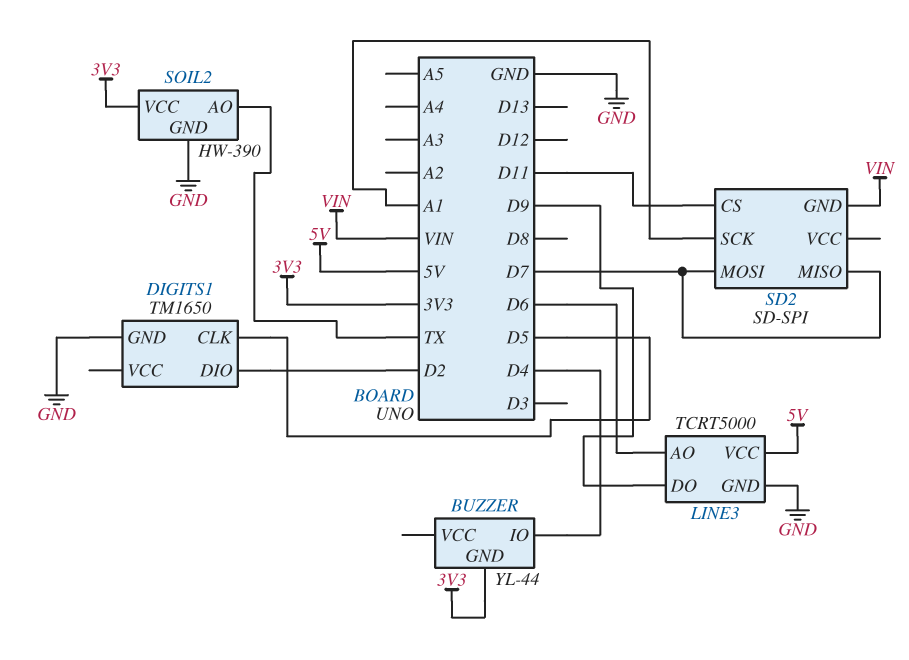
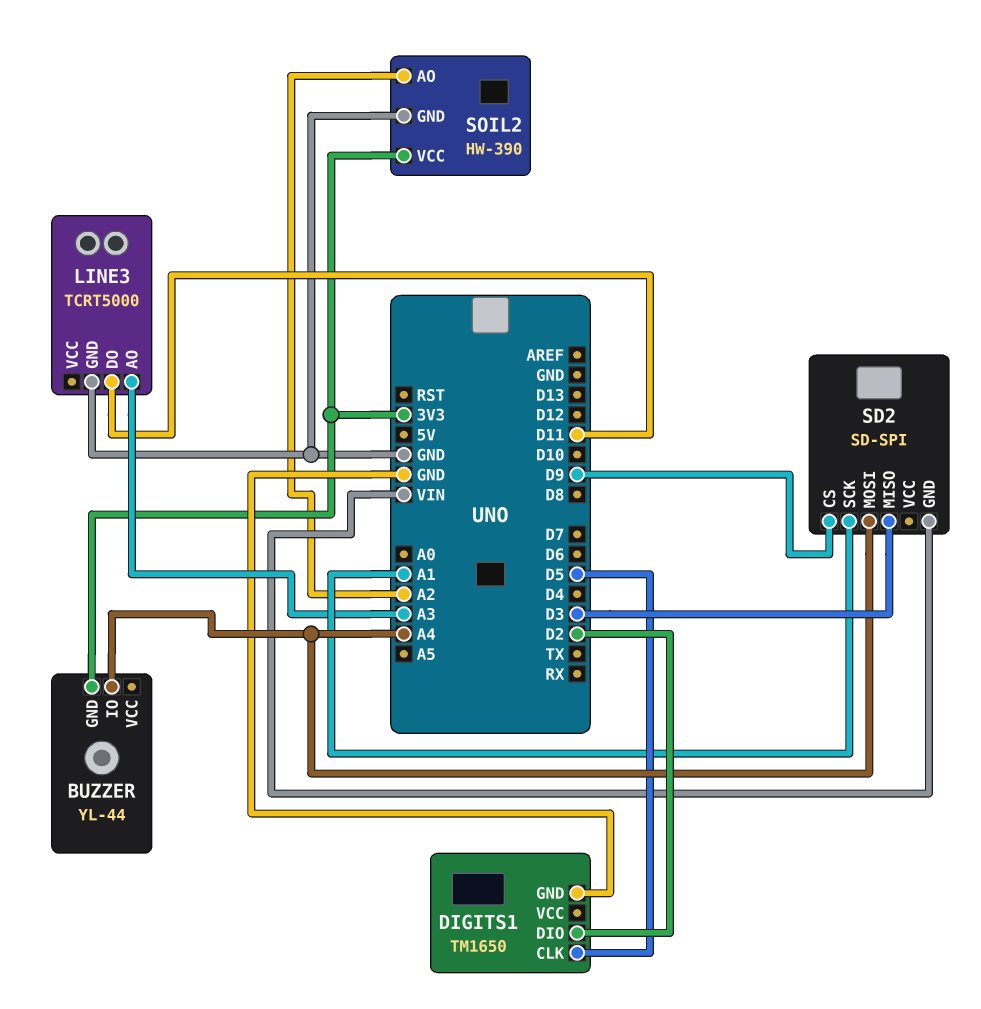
BUZZER pin IO: D4 -> A4
LINE3 pin AO: D6 -> A3
LINE3 pin DO: D9 -> D11
LINE3 pin VCC: 5V -> none
SD2 pin CS: D11 -> D9
SD2 pin MISO: D7 -> D3
SD2 pin MOSI: D7 -> A4
SOIL2 pin AO: TX -> A2

